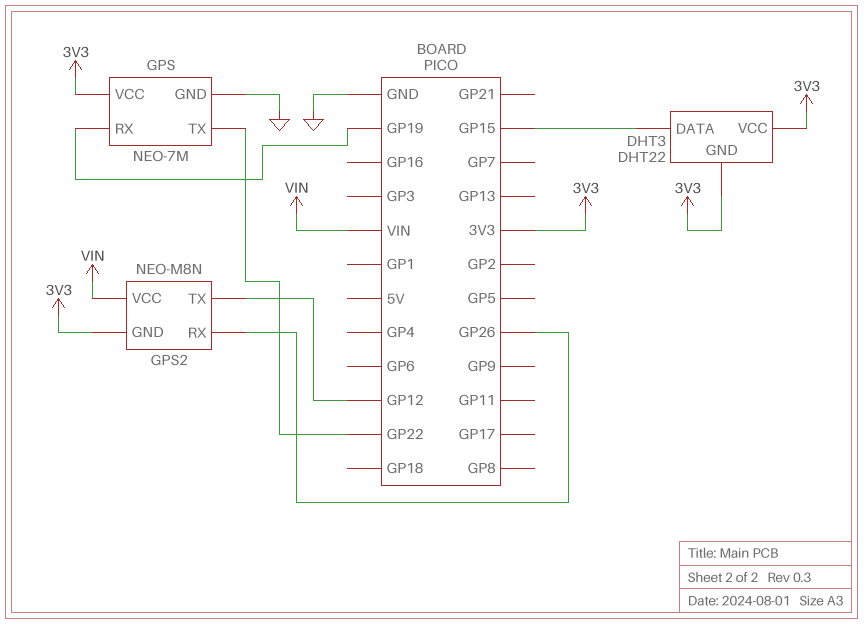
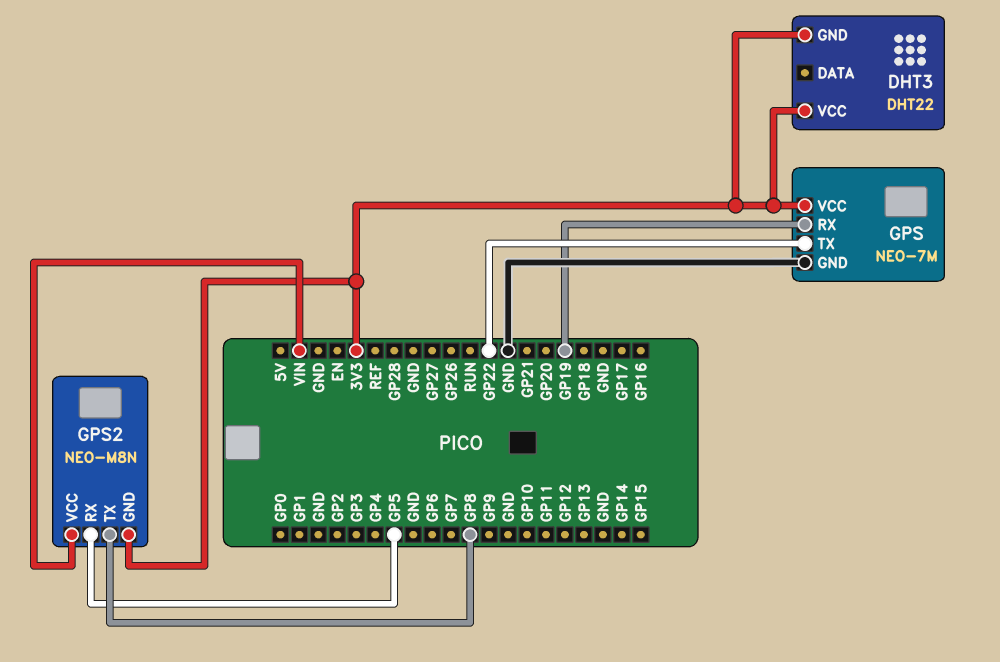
DHT3 pin DATA: GP15 -> none
GPS2 pin RX: GP26 -> GP5
GPS2 pin TX: GP12 -> GP8

